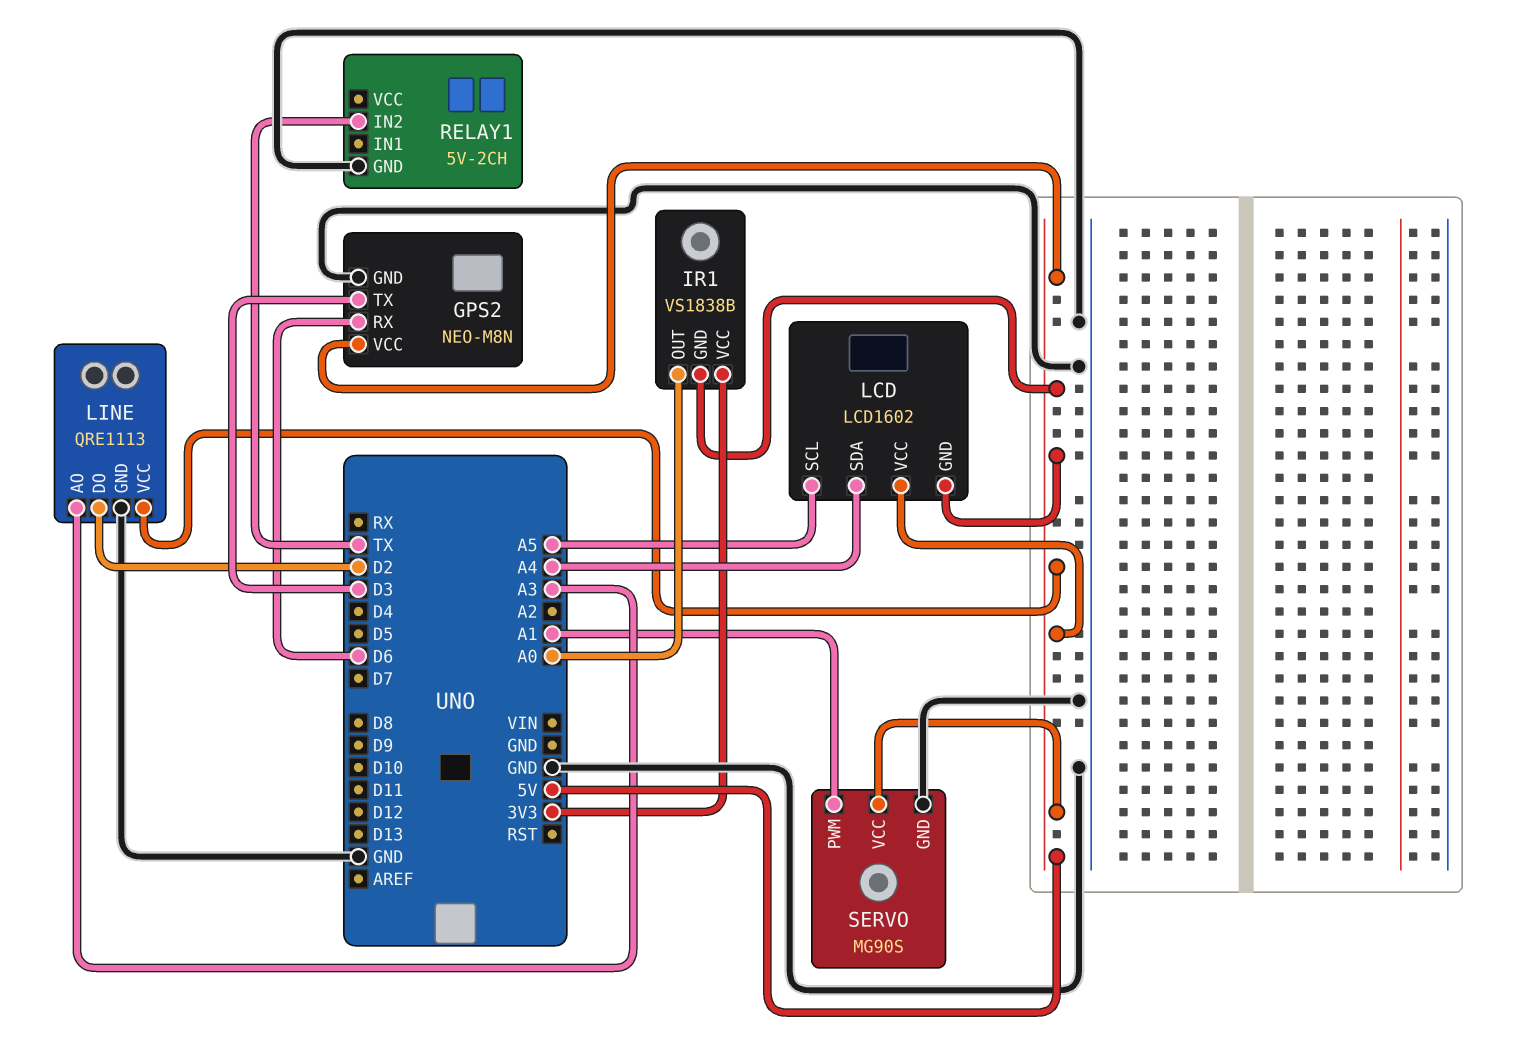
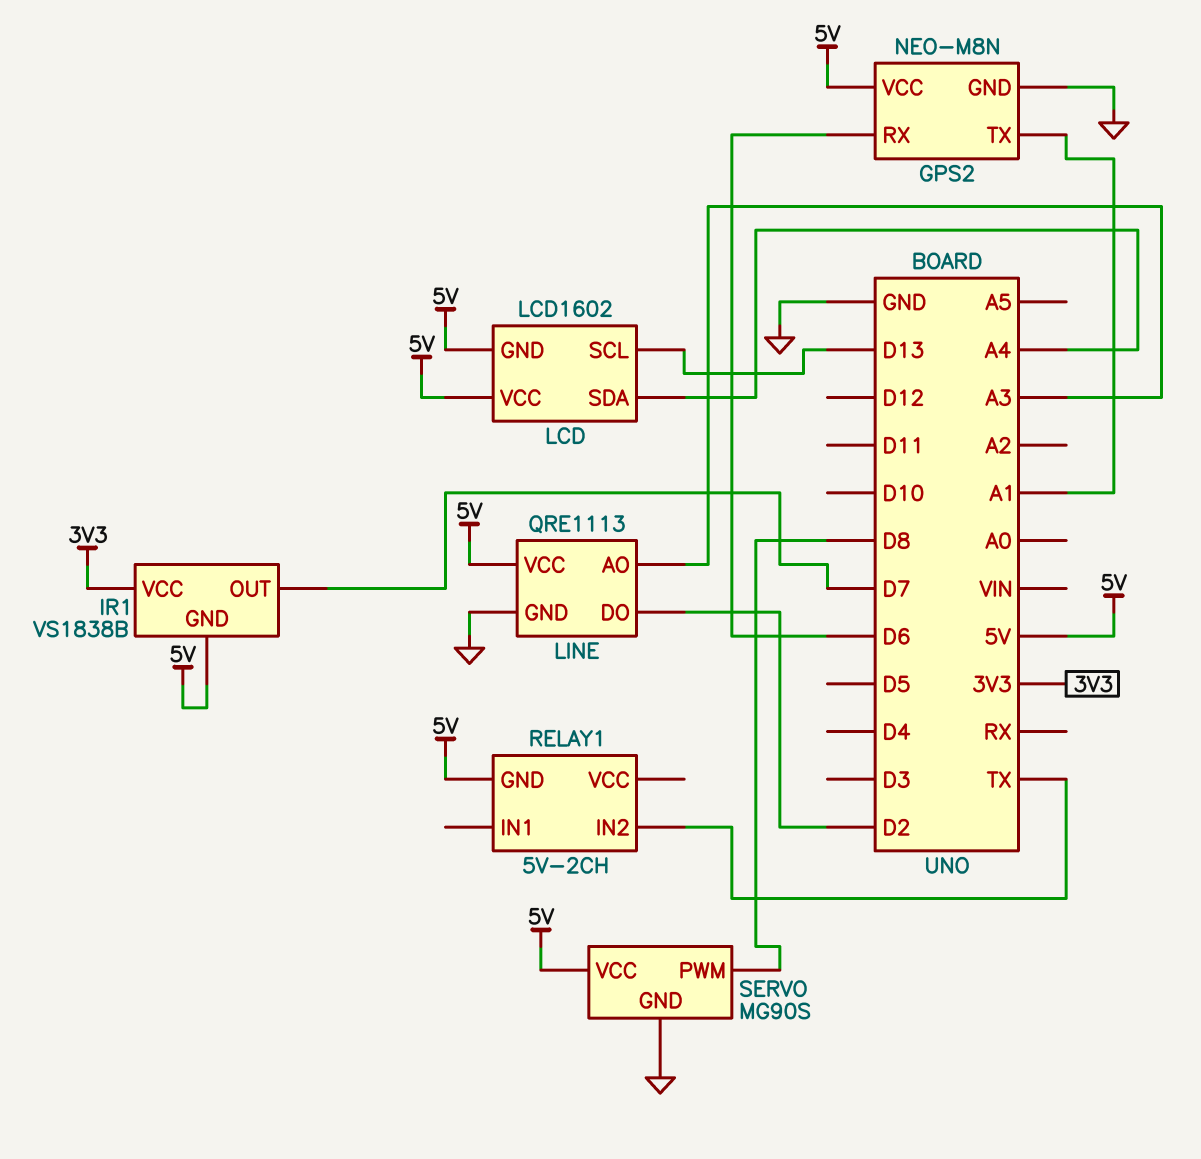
GPS2 pin TX: D3 -> A1
IR1 pin OUT: A0 -> D7
LCD pin SCL: A5 -> D13
RELAY1 pin GND: GND -> 5V
SERVO pin PWM: A1 -> D8

